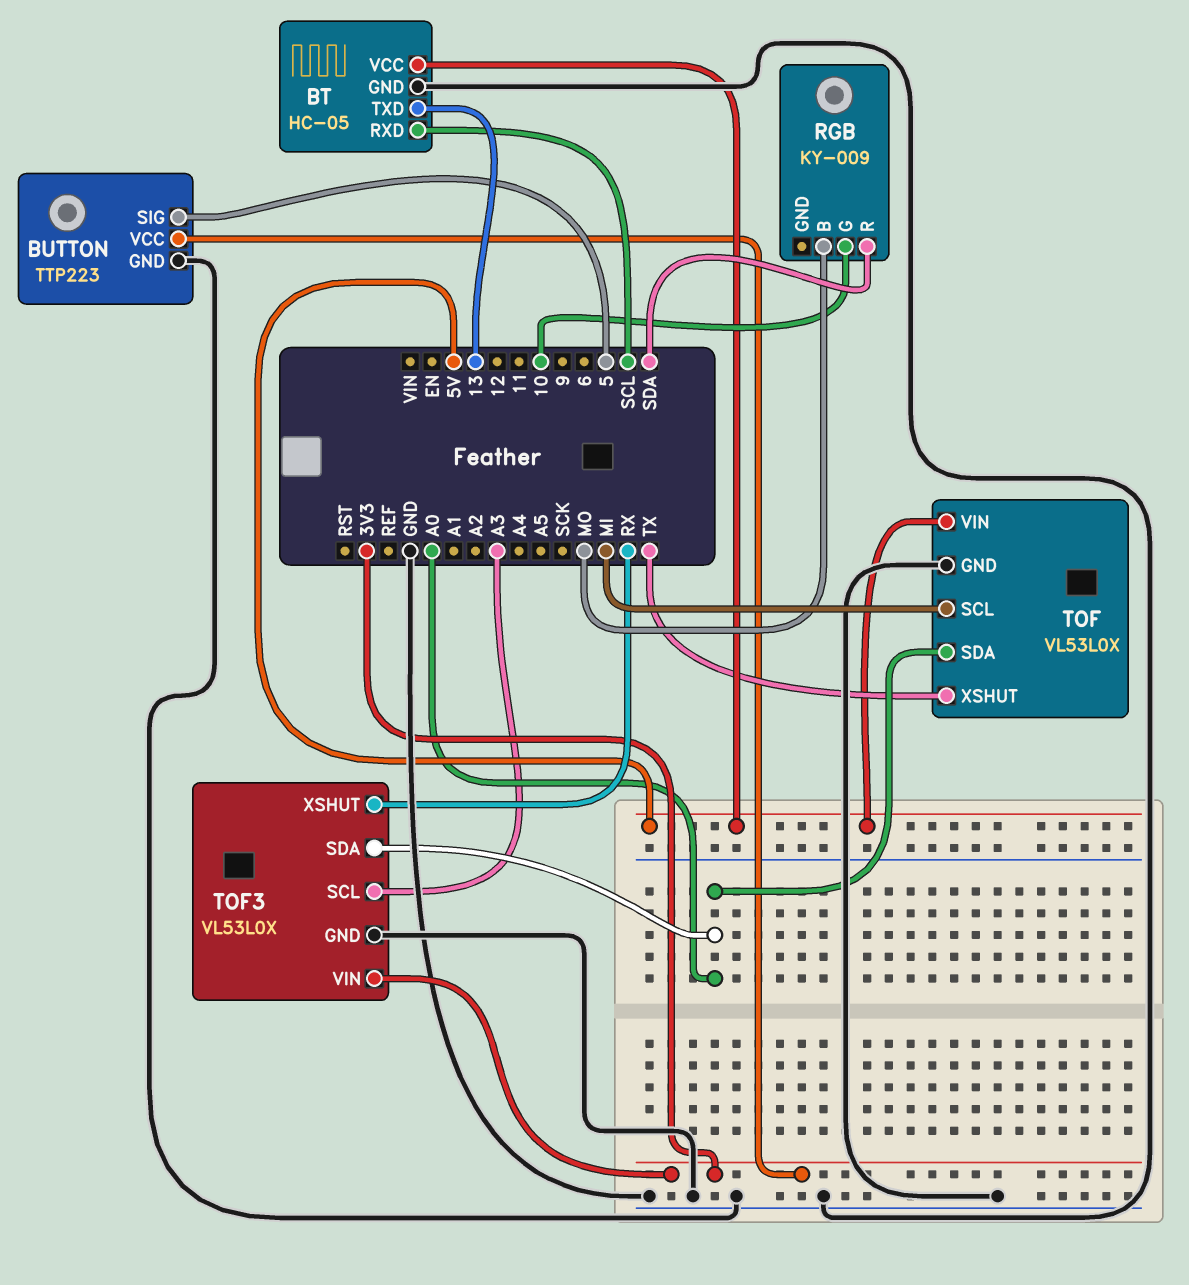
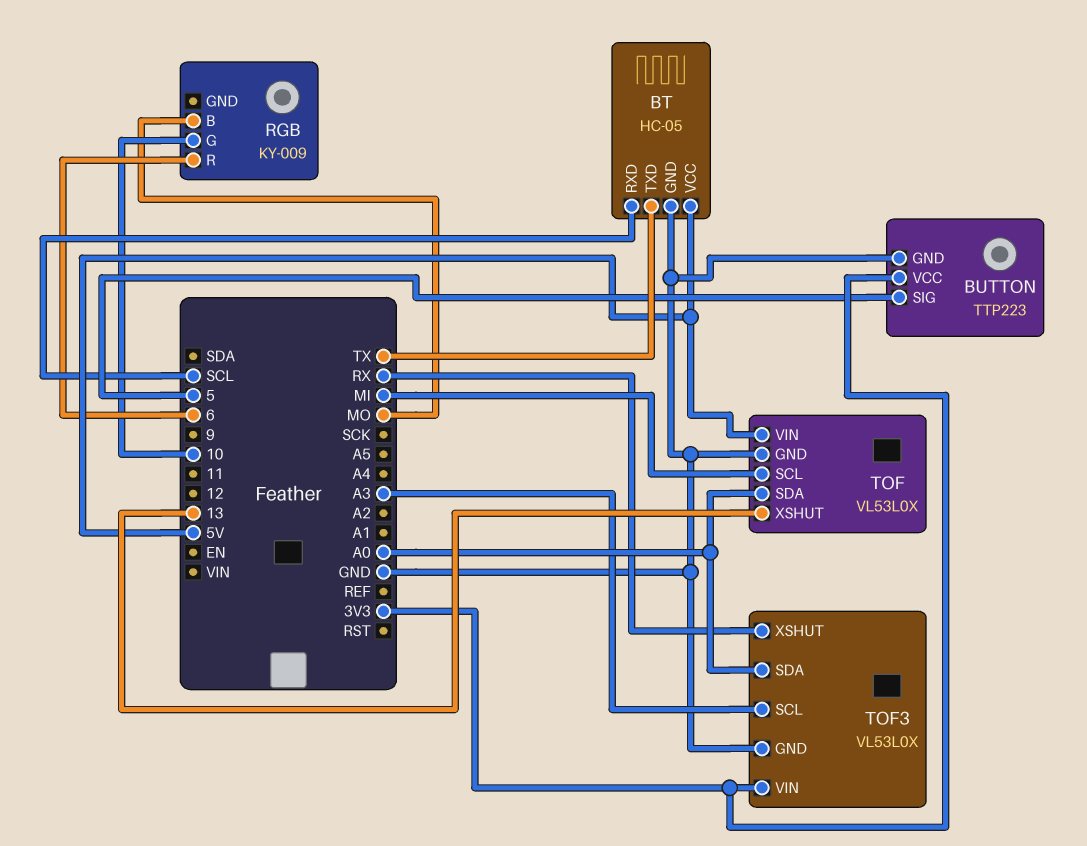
BT pin TXD: 13 -> TX
RGB pin R: SDA -> 6
TOF pin XSHUT: TX -> 13

